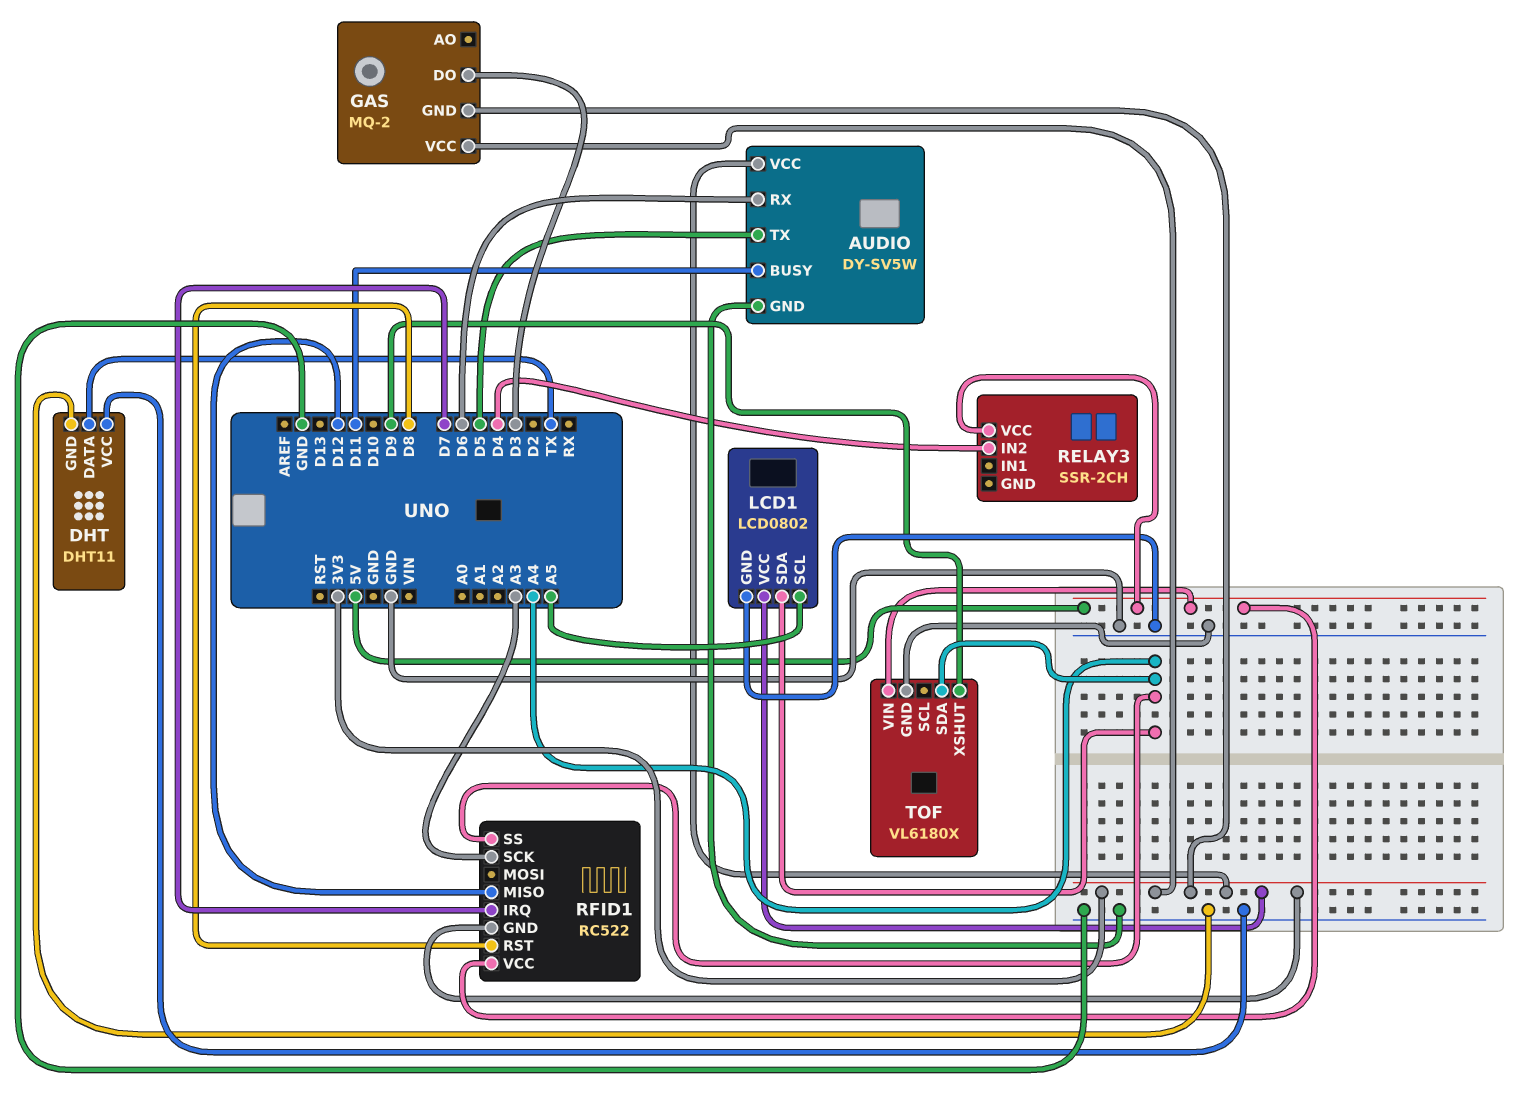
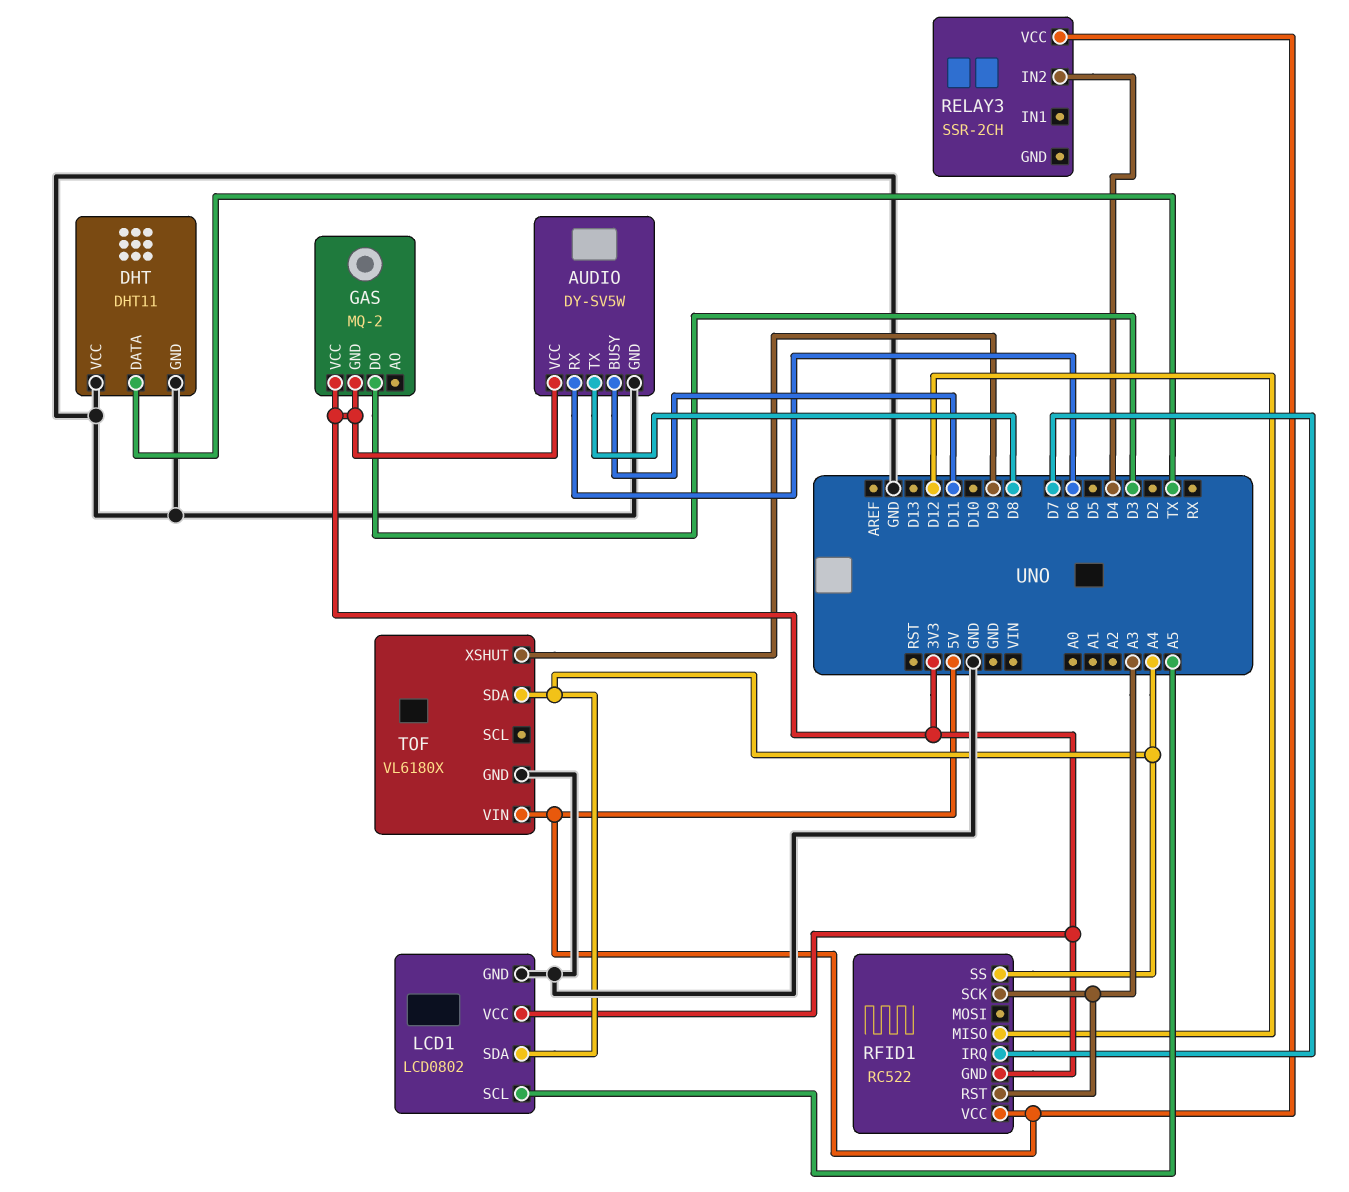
AUDIO pin TX: D5 -> D8
RFID1 pin RST: D8 -> A3

